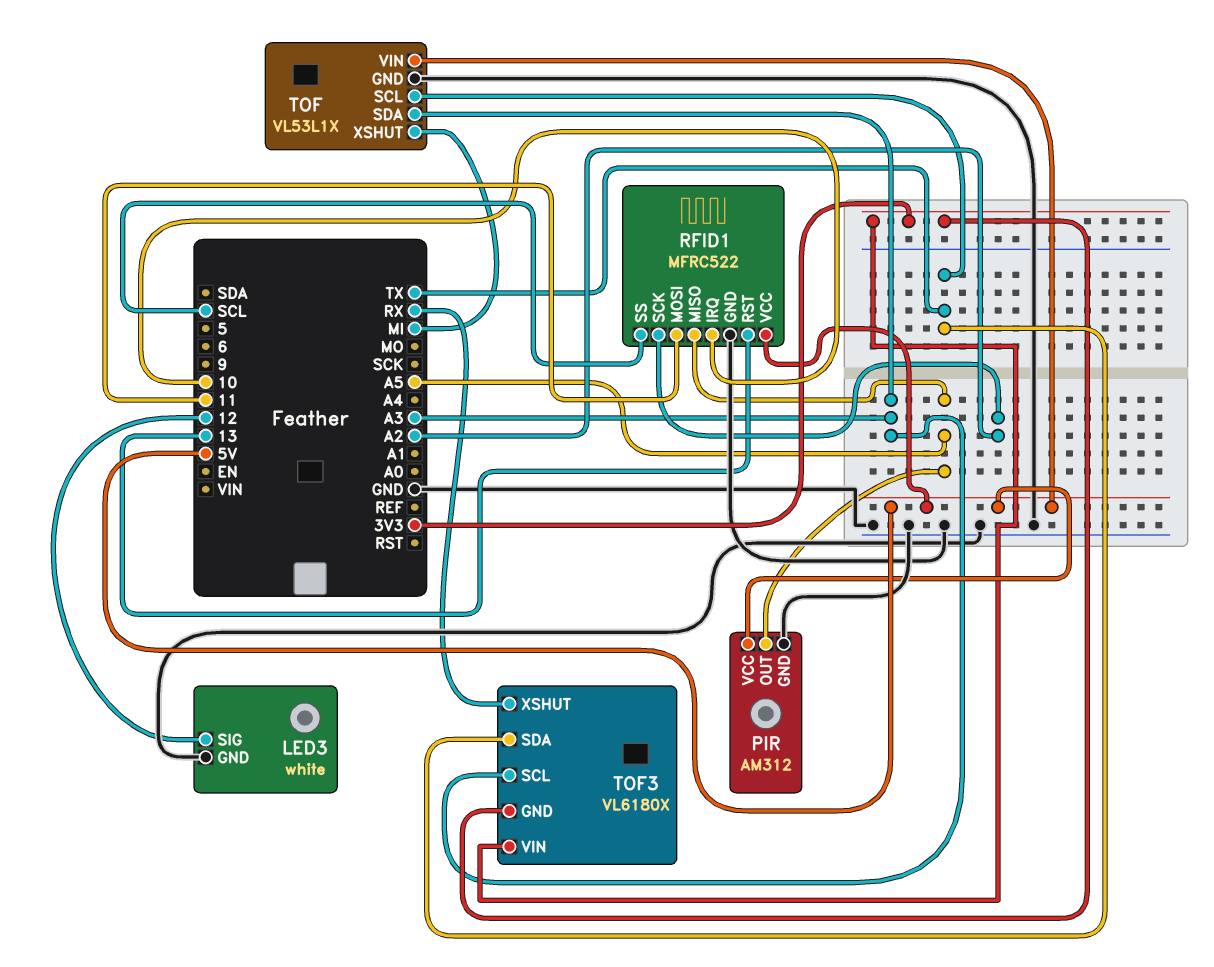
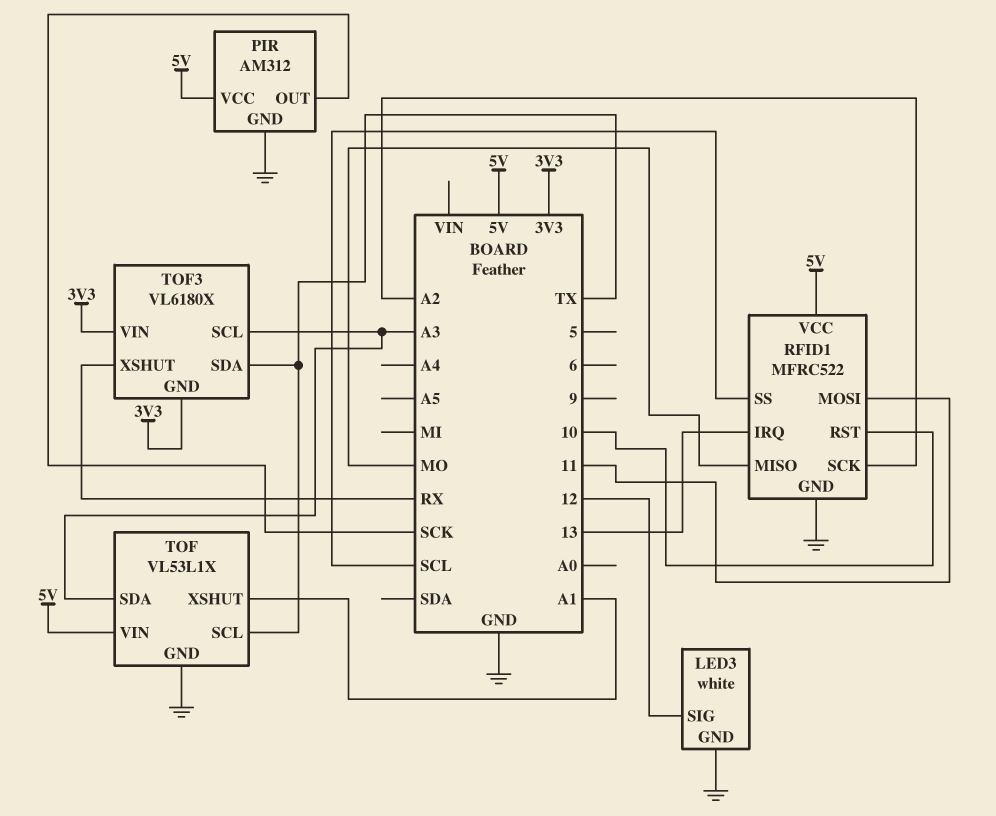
PIR pin OUT: A5 -> SCK
RFID1 pin IRQ: 10 -> 13
RFID1 pin MISO: A5 -> MO
RFID1 pin RST: 13 -> 10
TOF pin XSHUT: MI -> A1

